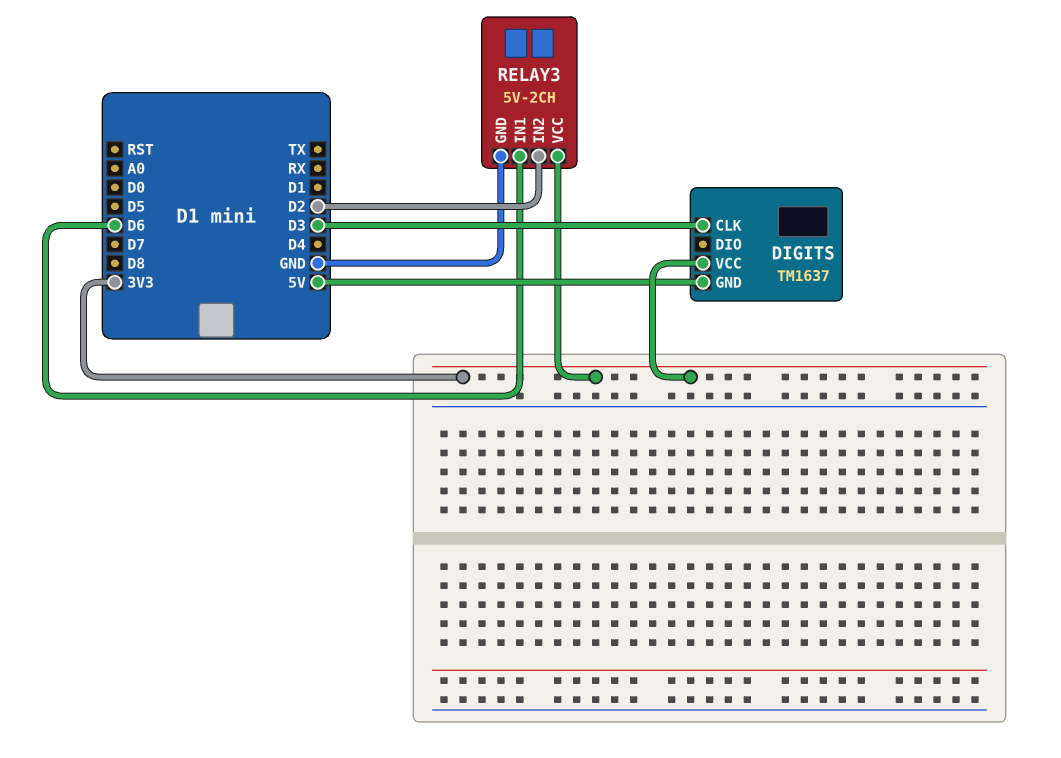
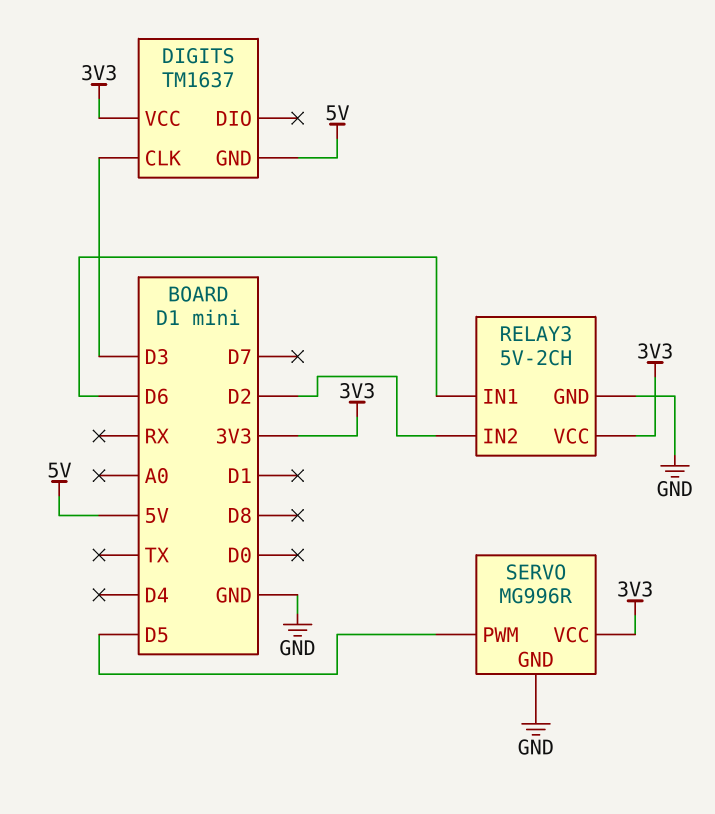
SERVO: none -> MG996R
SERVO pin GND: none -> GND
SERVO pin PWM: none -> D5
SERVO pin VCC: none -> 3V3

